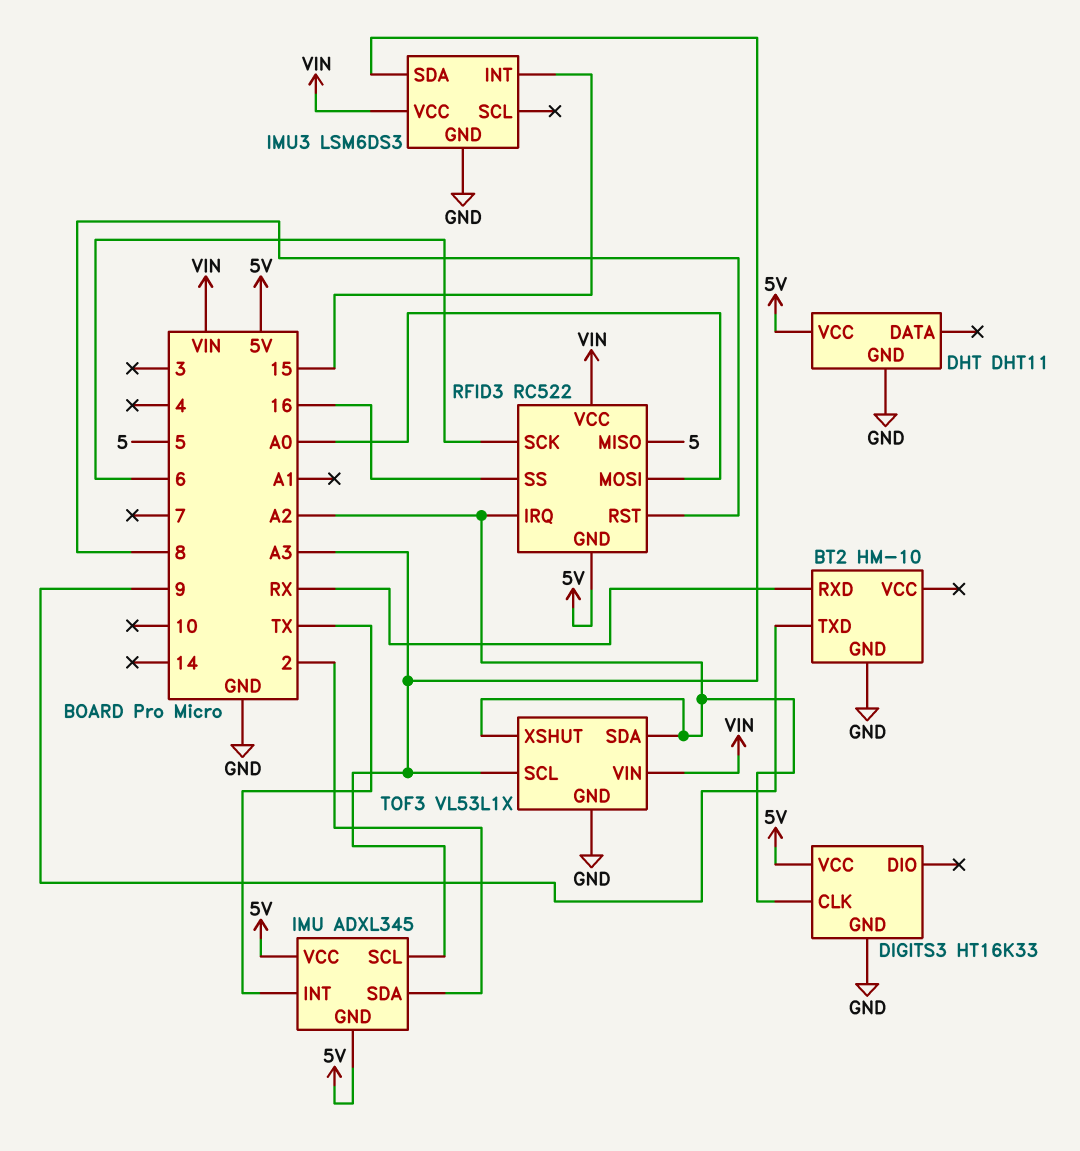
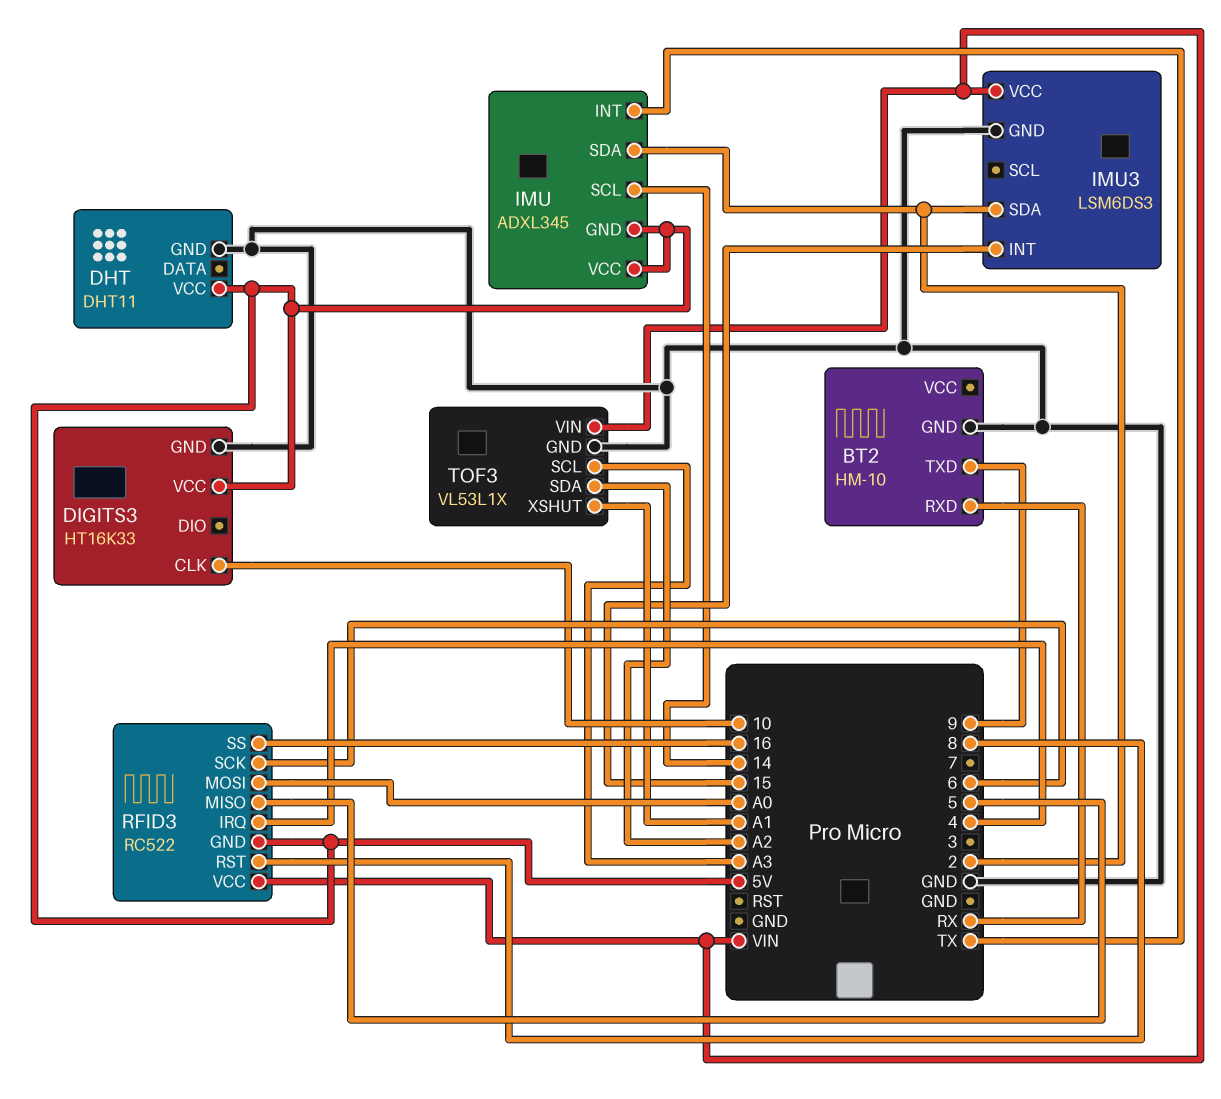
DIGITS3 pin CLK: A2 -> 10
IMU pin SCL: A3 -> 14
IMU3 pin SDA: A3 -> 2
RFID3 pin IRQ: A2 -> 4
TOF3 pin XSHUT: A2 -> A1

